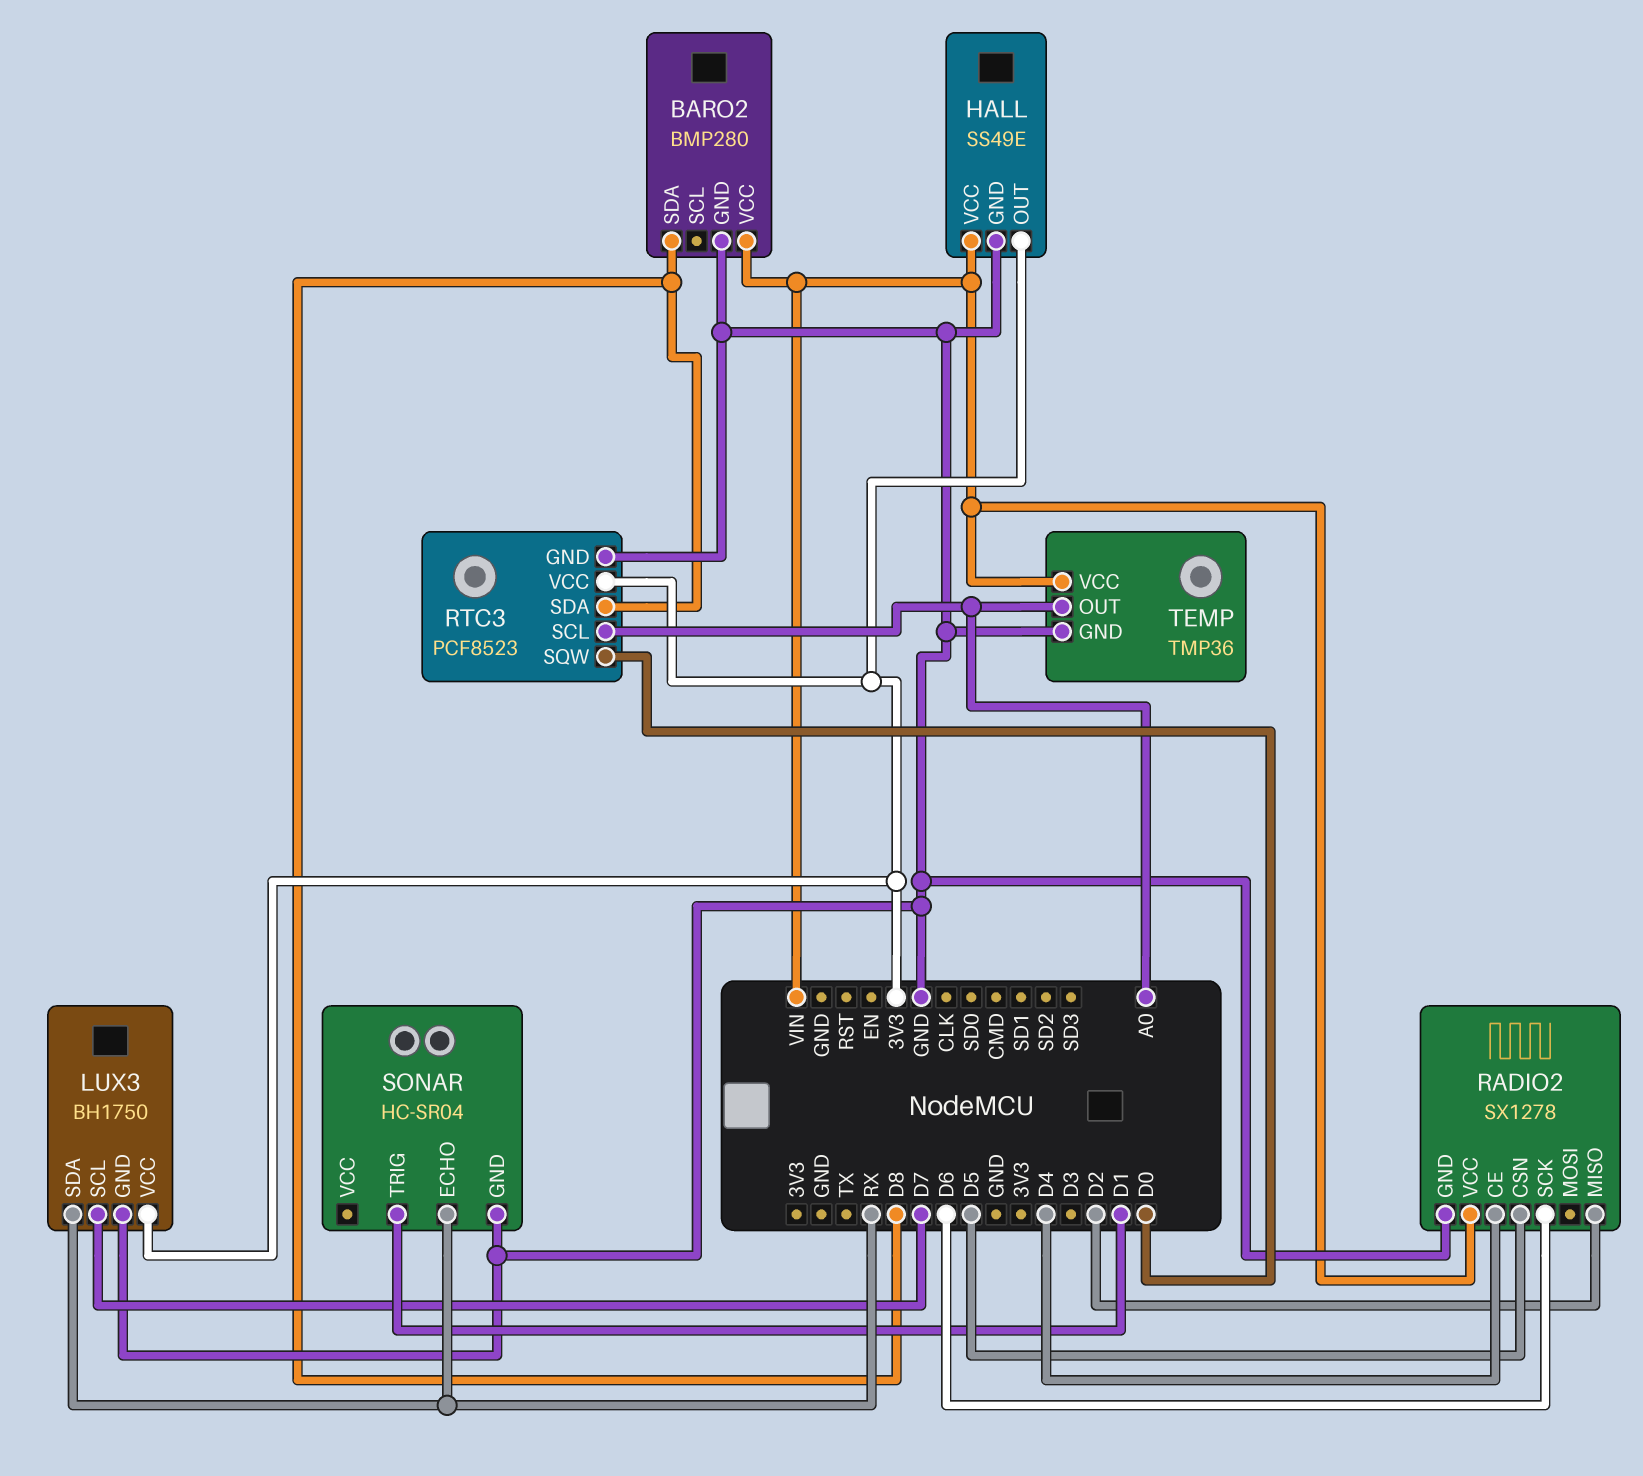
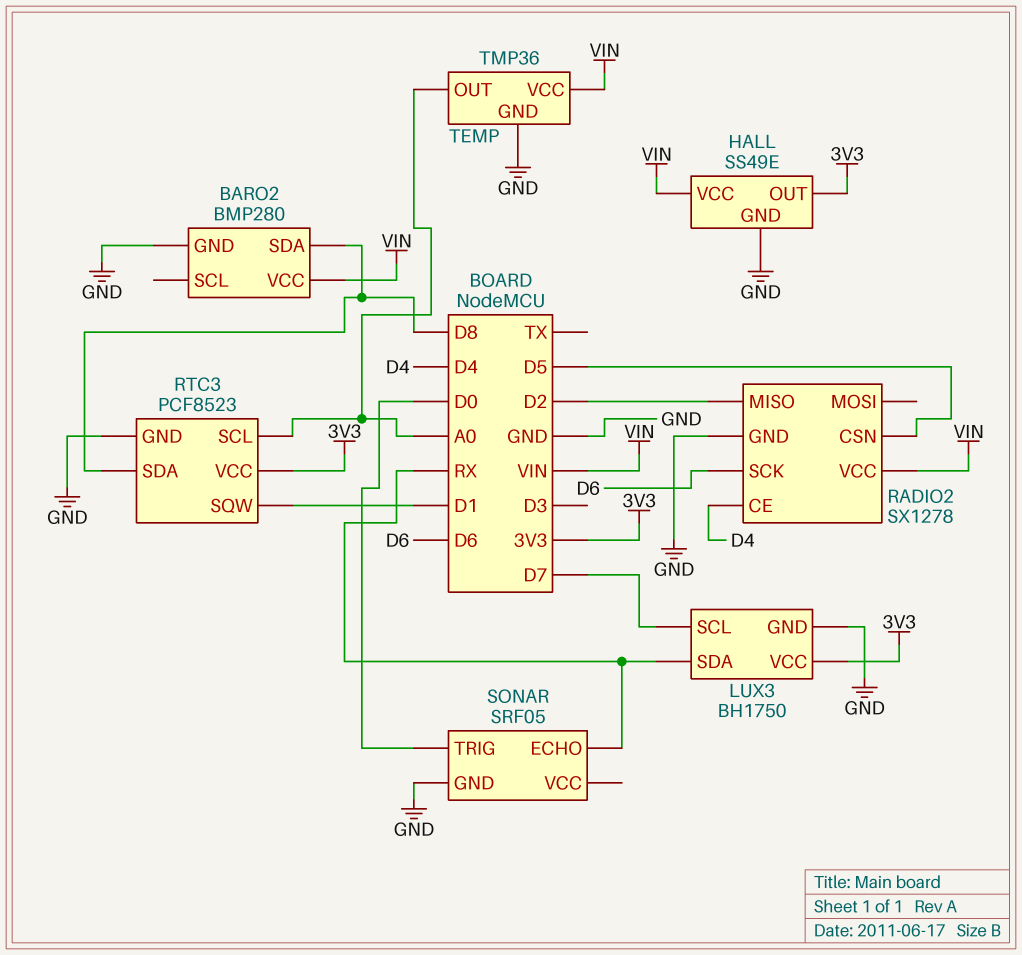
RTC3 pin SQW: D0 -> D1
SONAR: HC-SR04 -> SRF05
SONAR pin TRIG: D1 -> D0

